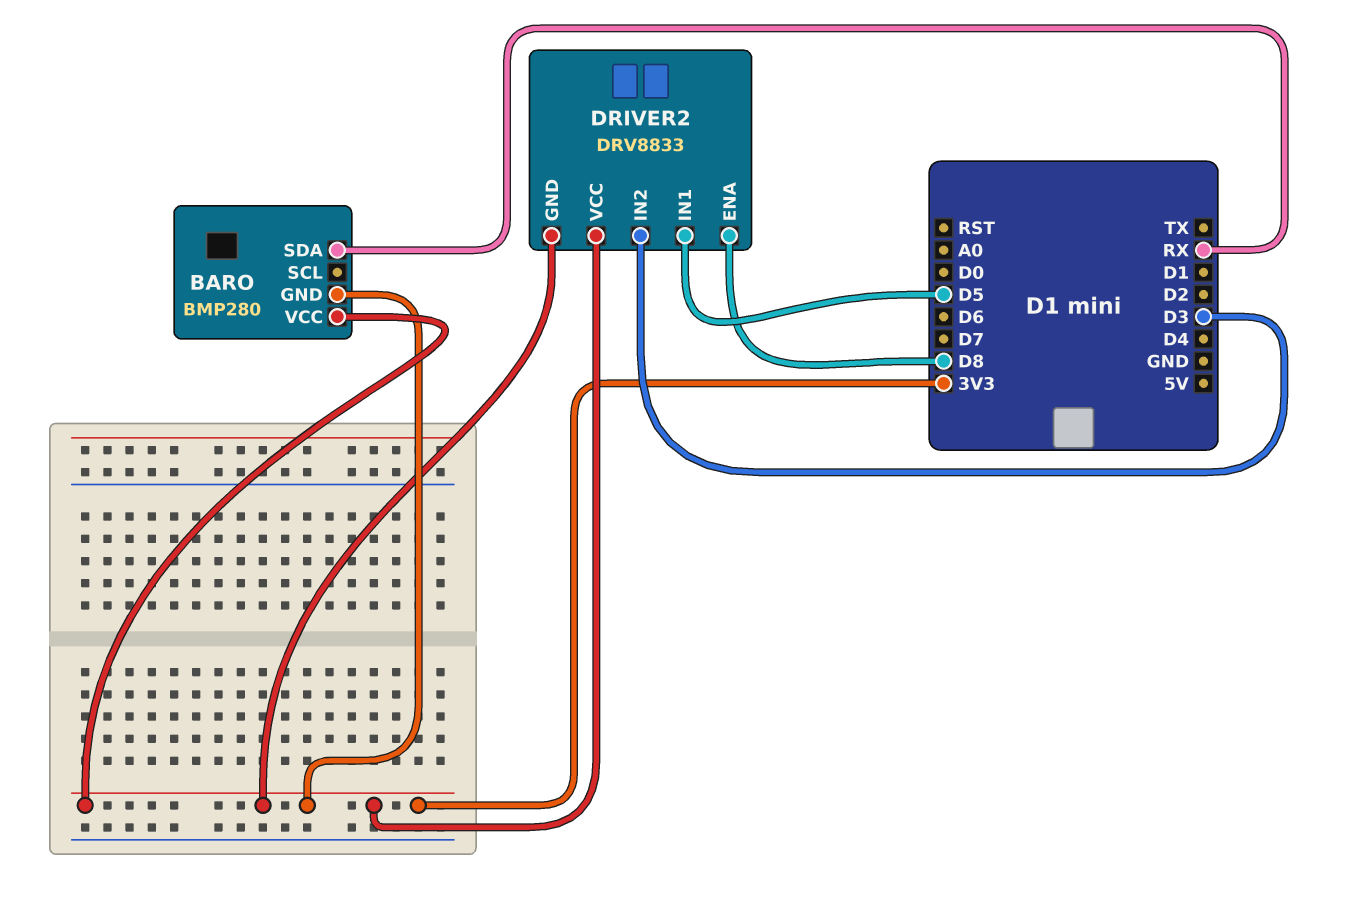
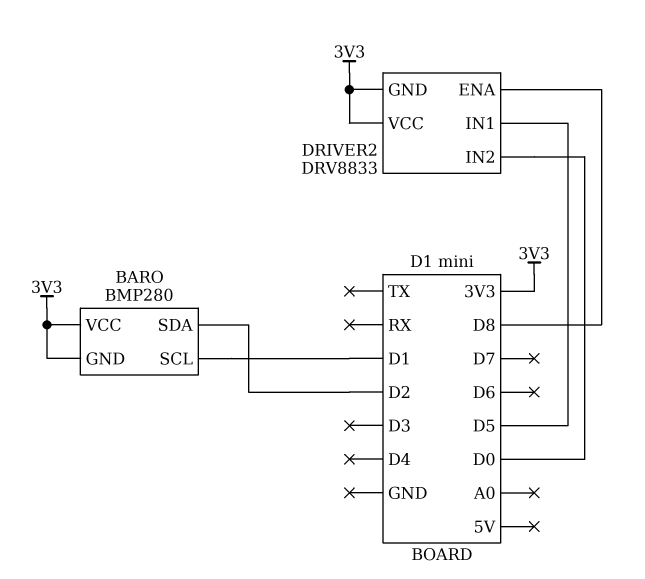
BARO pin SCL: none -> D1
BARO pin SDA: RX -> D2
DRIVER2 pin IN2: D3 -> D0

